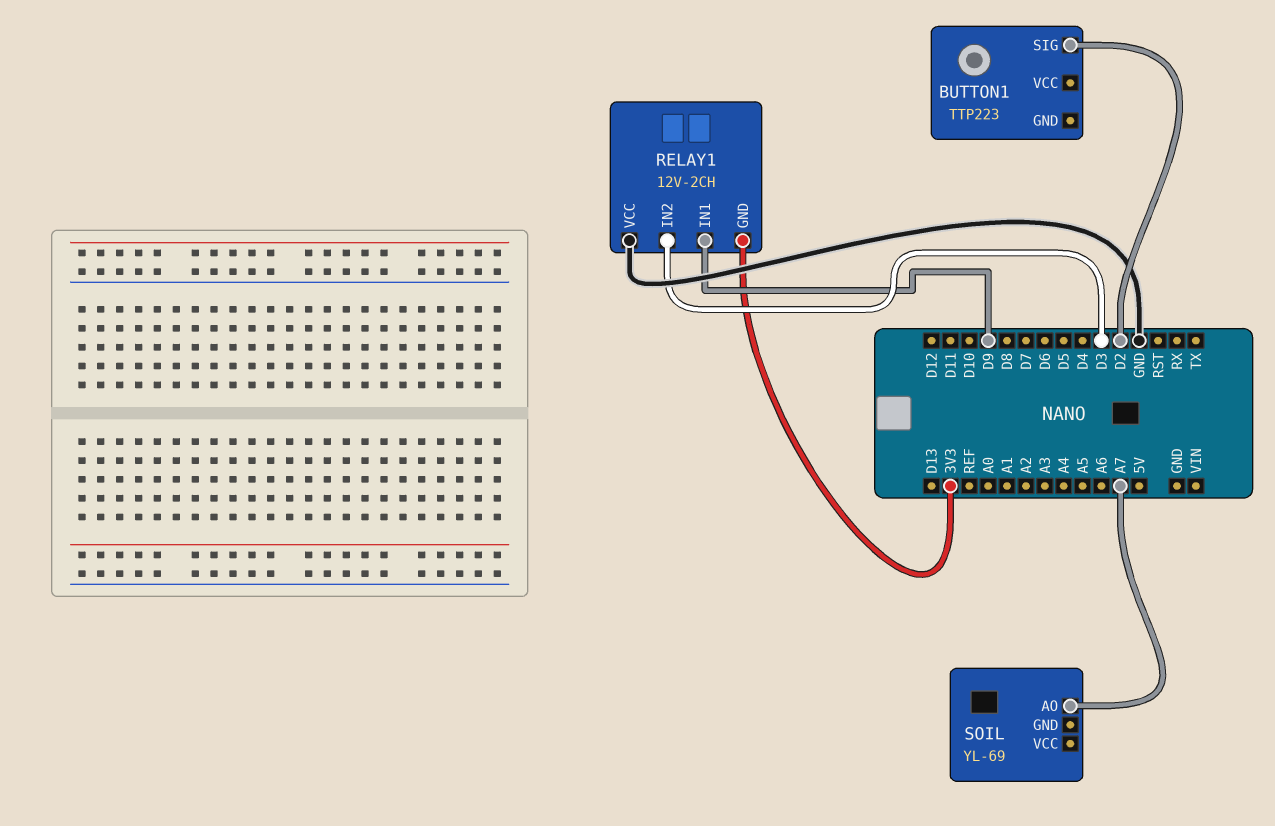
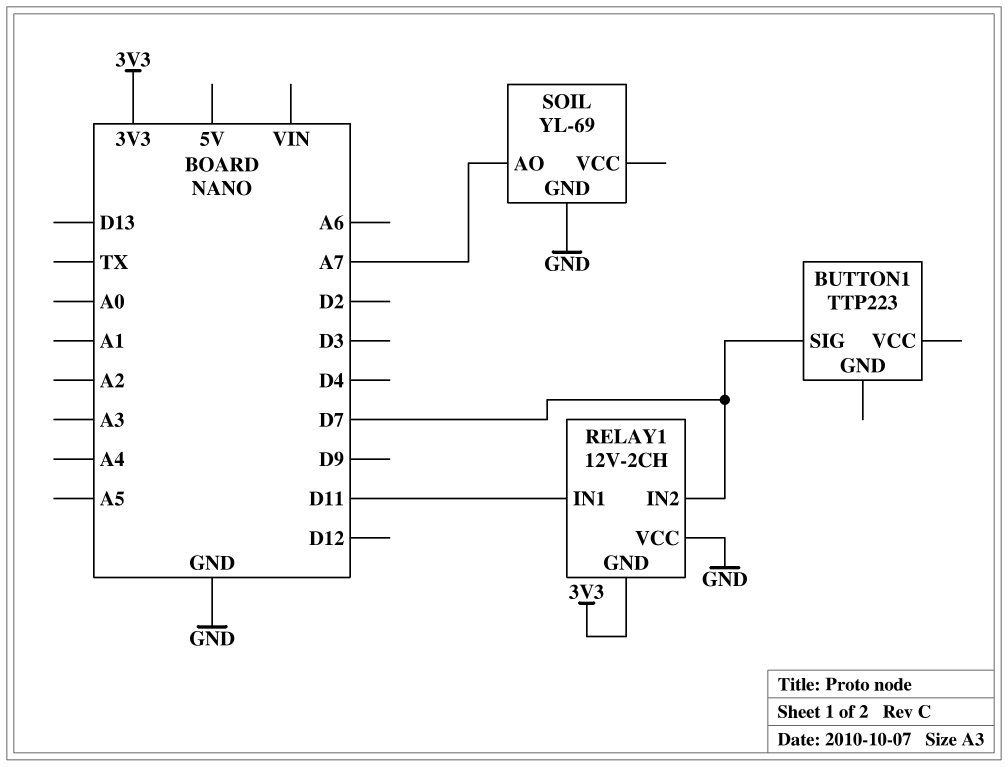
BUTTON1 pin SIG: D2 -> D7
RELAY1 pin IN1: D9 -> D11
RELAY1 pin IN2: D3 -> D7
SOIL pin GND: none -> GND

